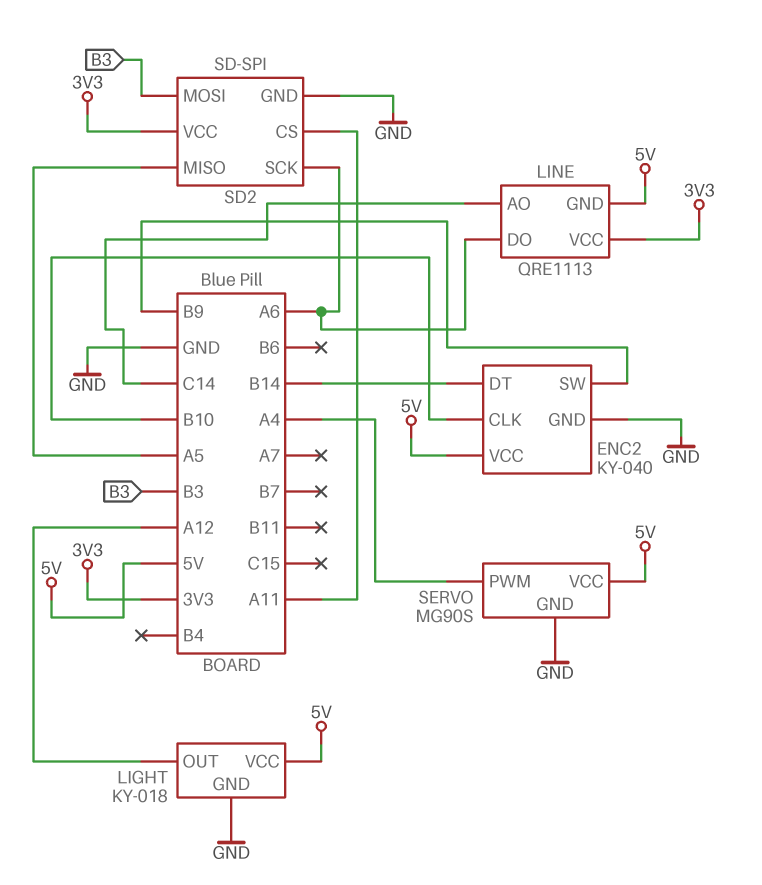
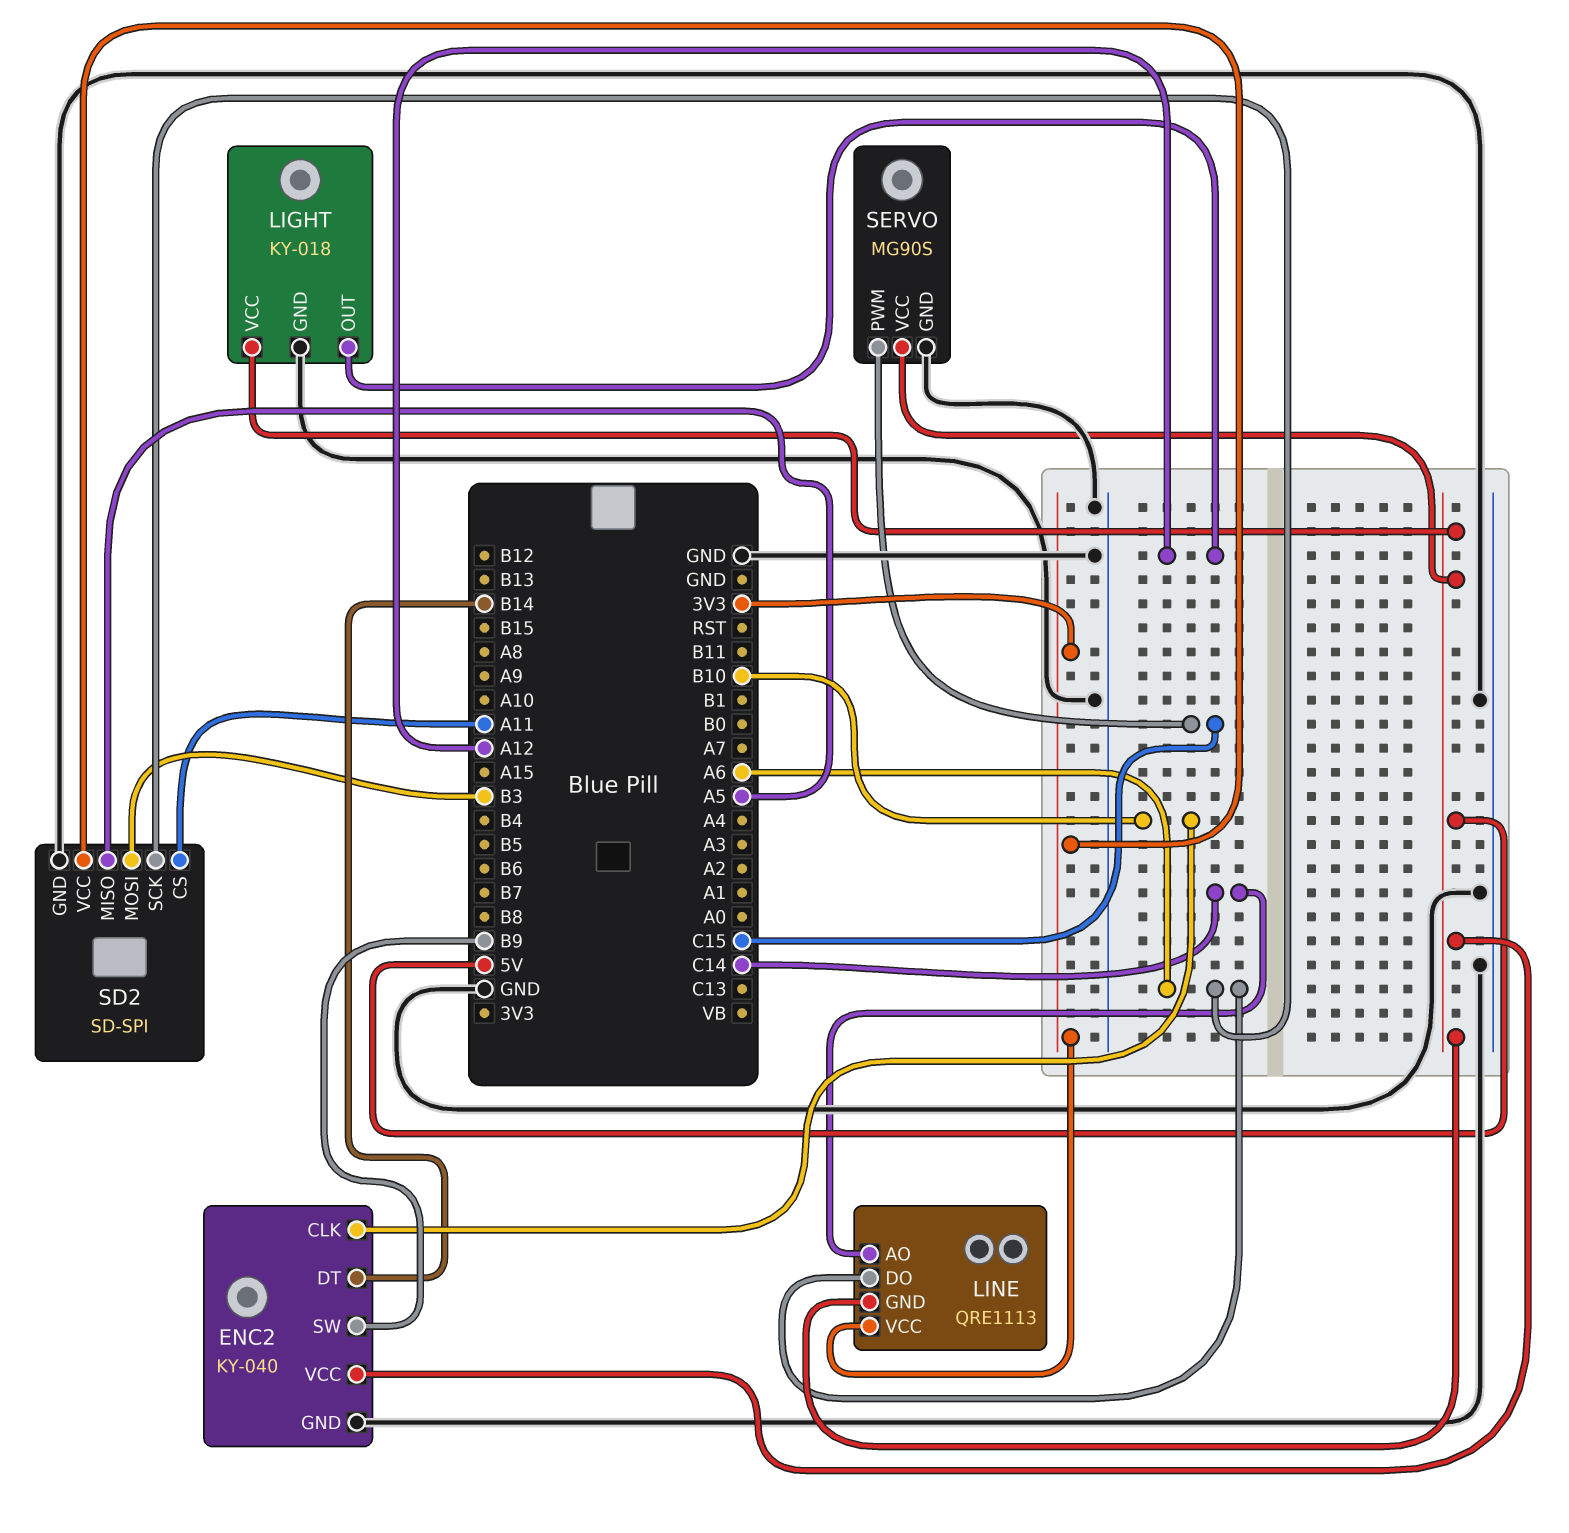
SERVO pin PWM: A4 -> C15

